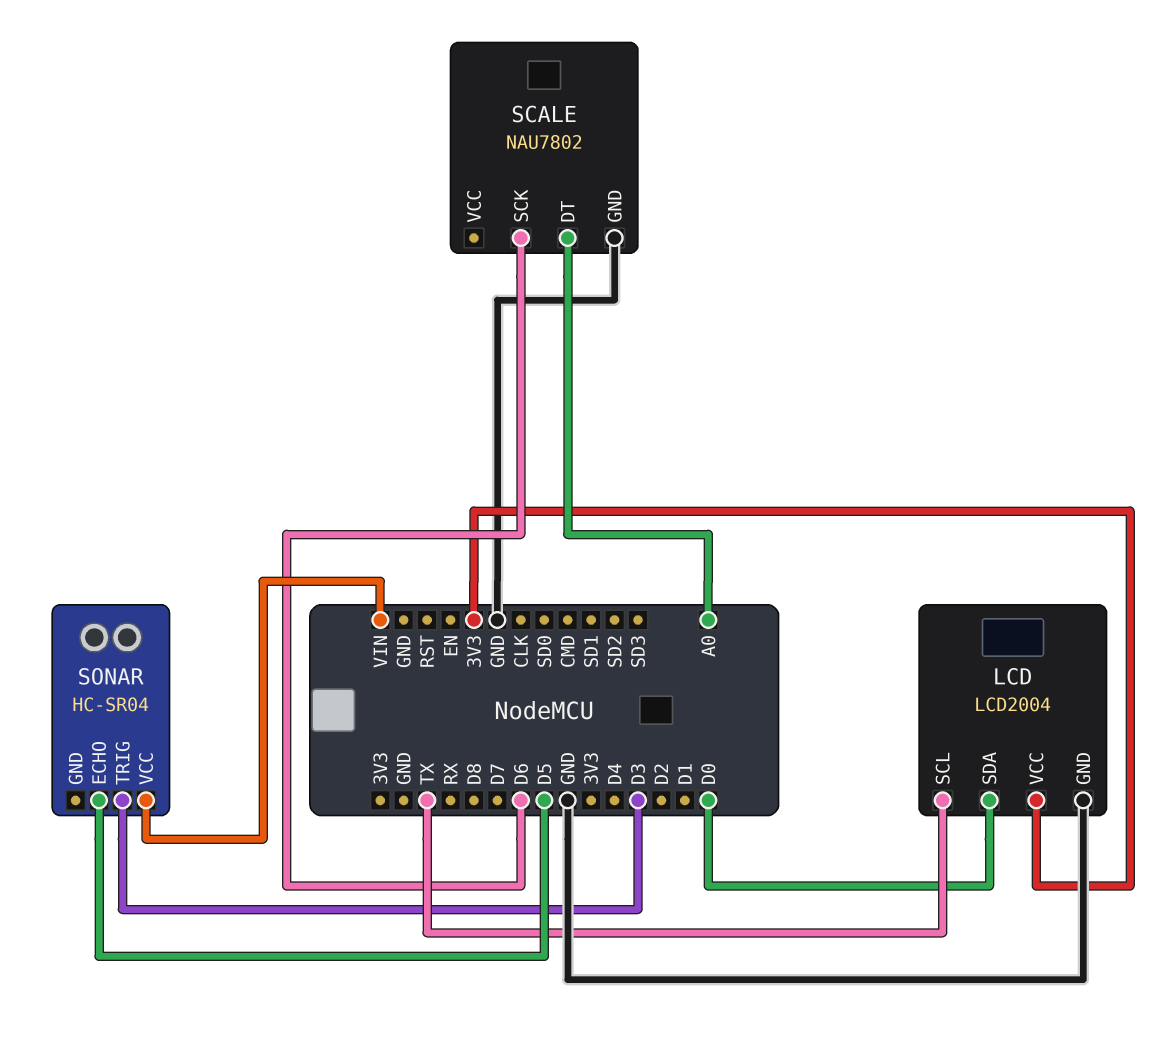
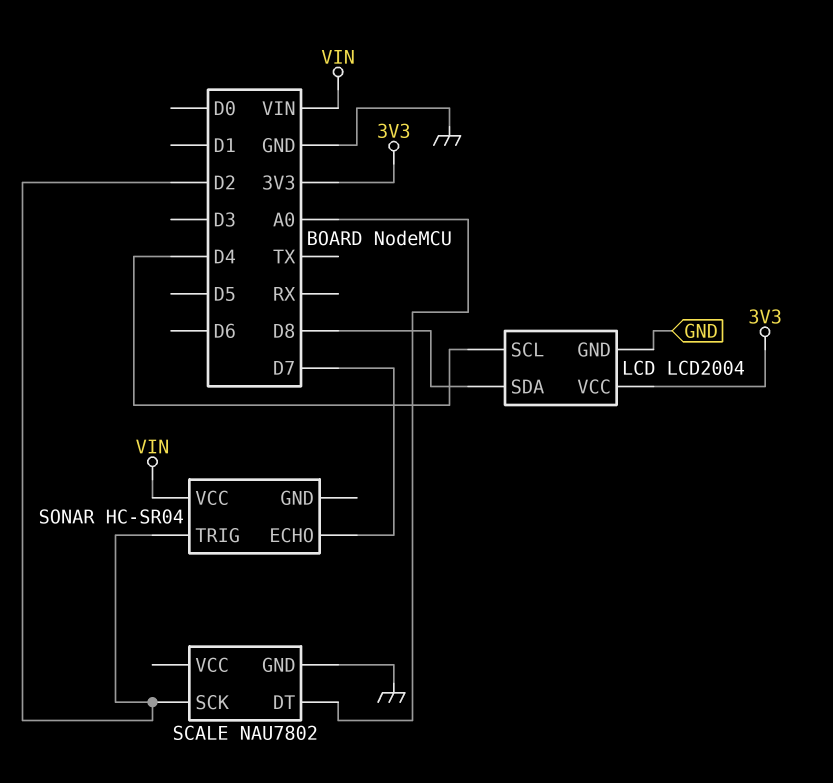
LCD pin SCL: TX -> D4
LCD pin SDA: D0 -> D8
SCALE pin SCK: D6 -> D2
SONAR pin ECHO: D5 -> D7
SONAR pin TRIG: D3 -> D2

